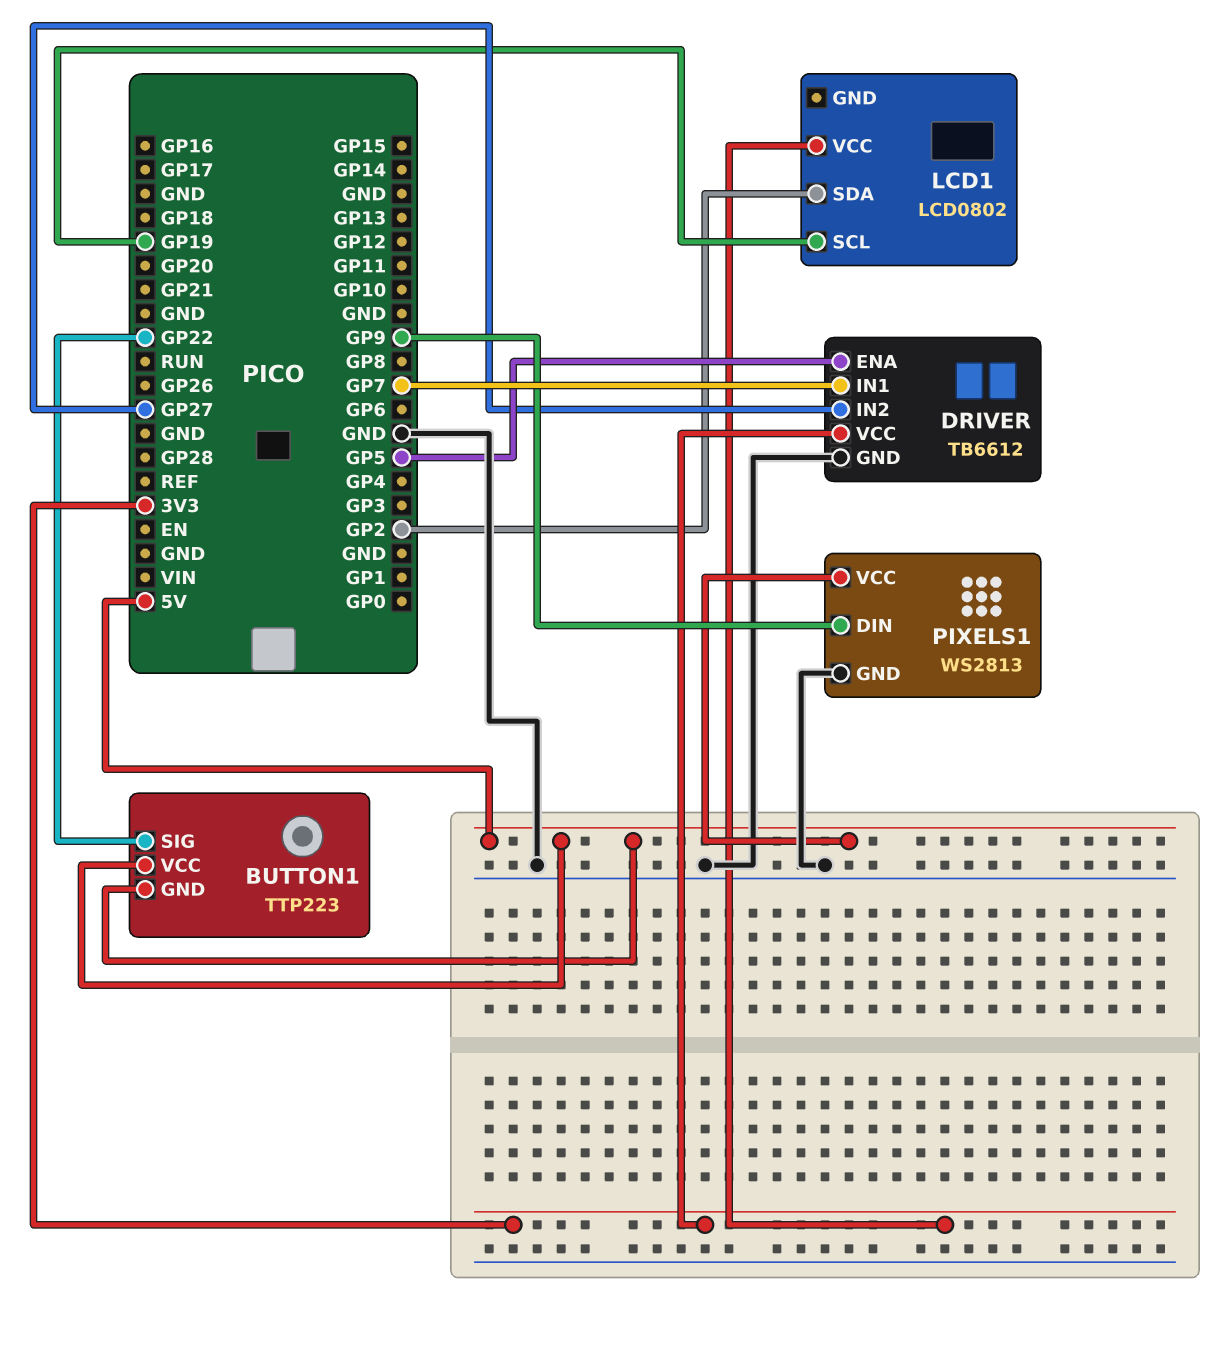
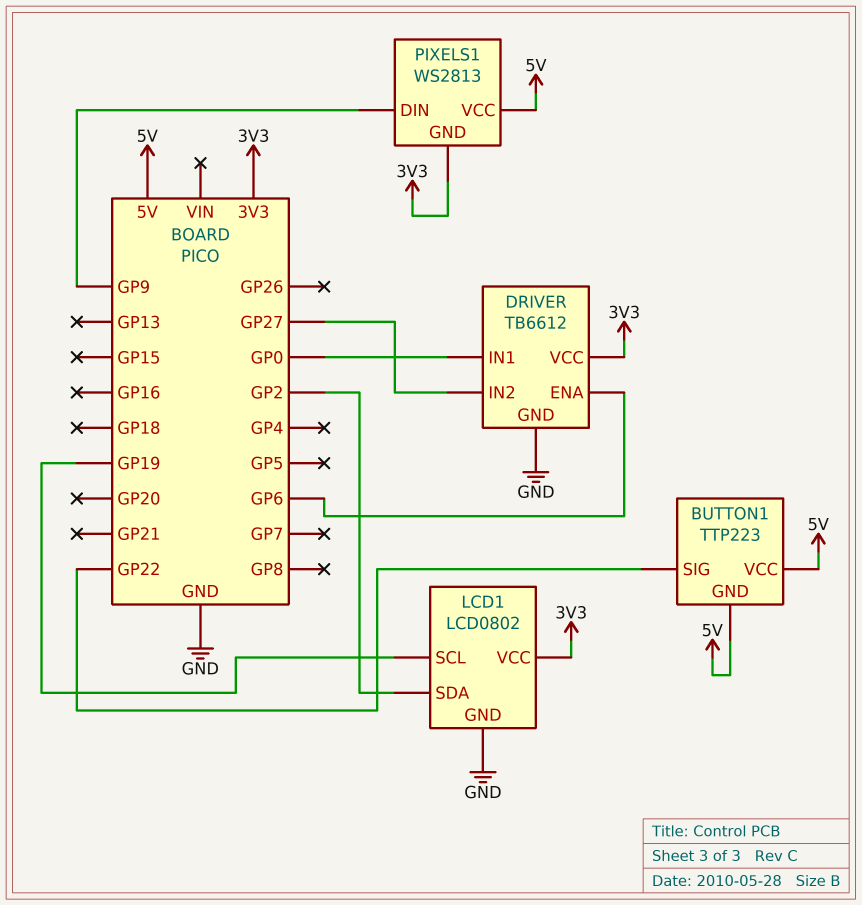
DRIVER pin ENA: GP5 -> GP6
DRIVER pin IN1: GP7 -> GP0
LCD1 pin GND: none -> GND
PIXELS1 pin GND: GND -> 3V3

